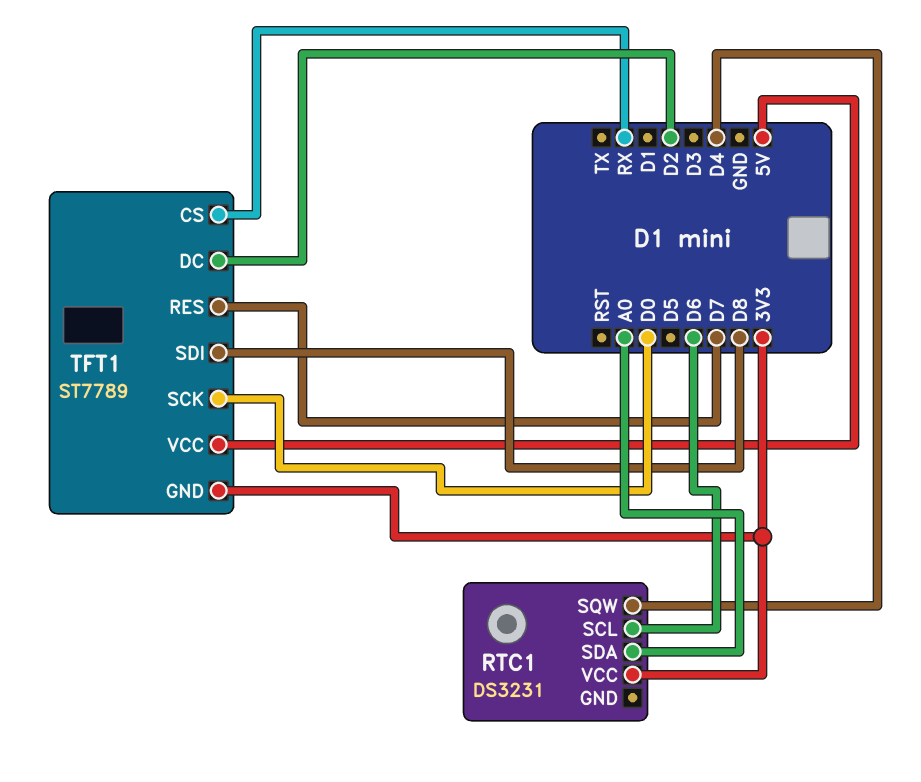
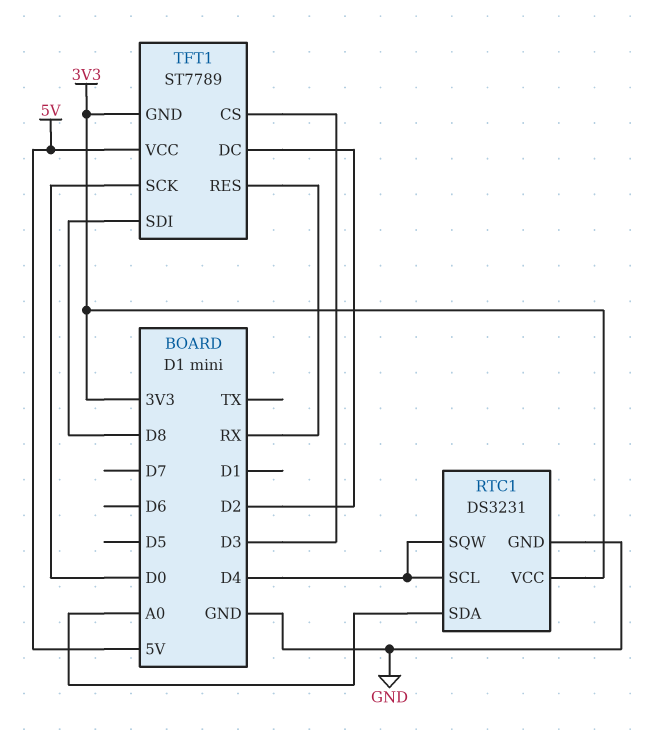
RTC1 pin GND: none -> GND
RTC1 pin SCL: D6 -> D4
TFT1 pin CS: RX -> D3
TFT1 pin RES: D7 -> RX

